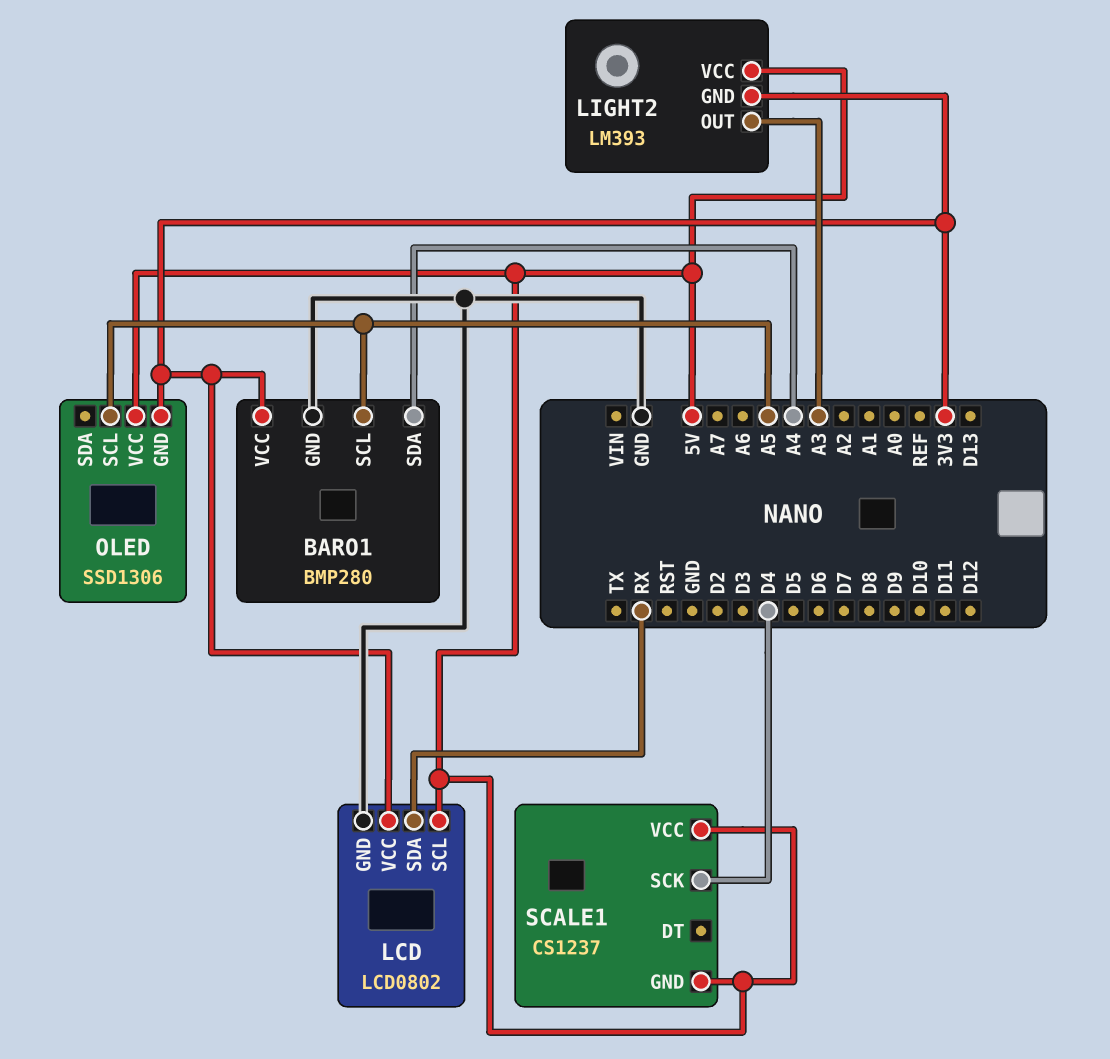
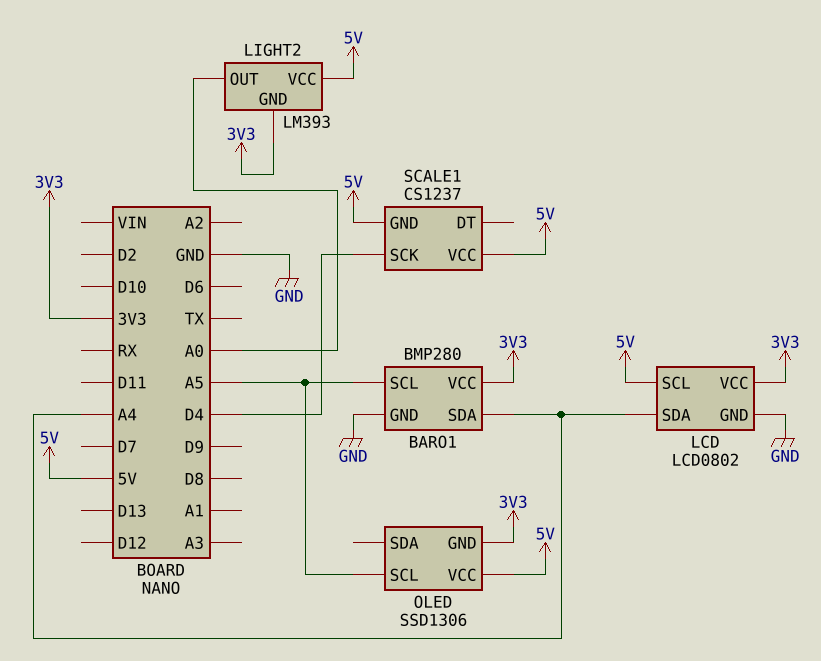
LCD pin SDA: RX -> A4
LIGHT2 pin OUT: A3 -> A0

